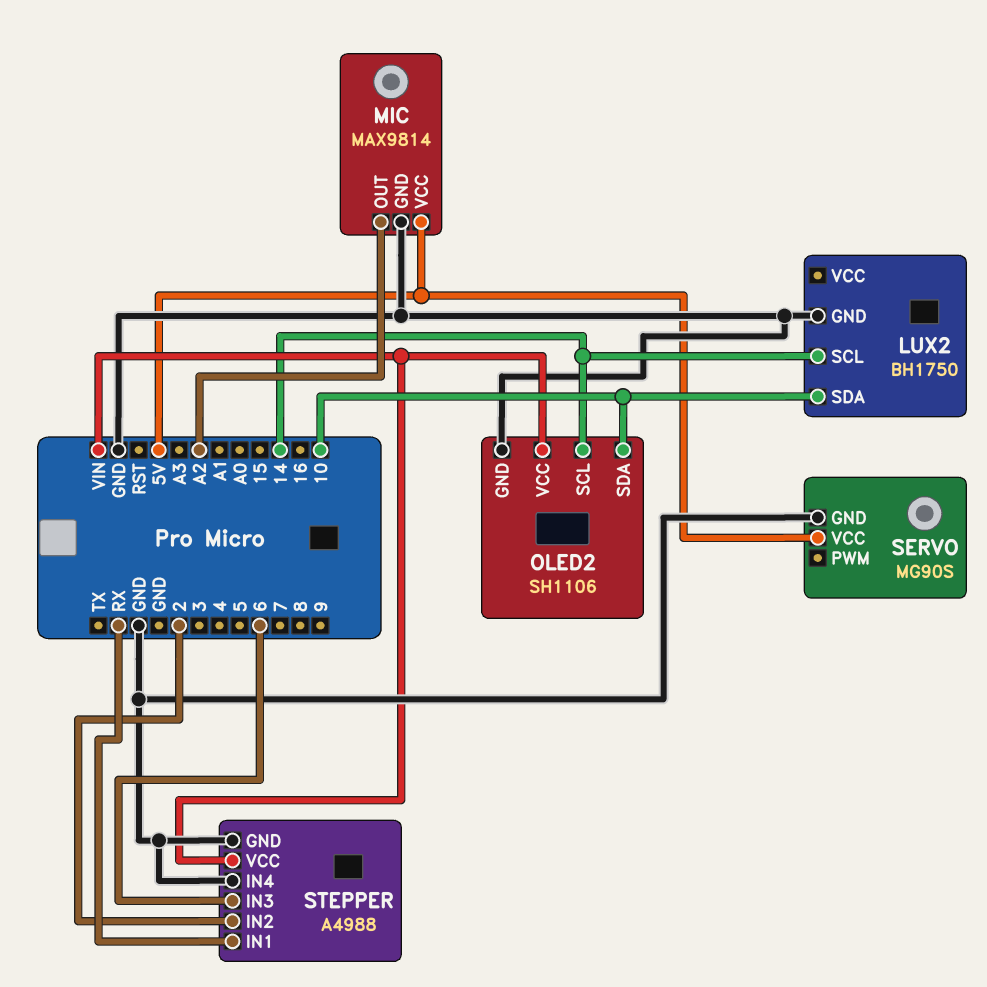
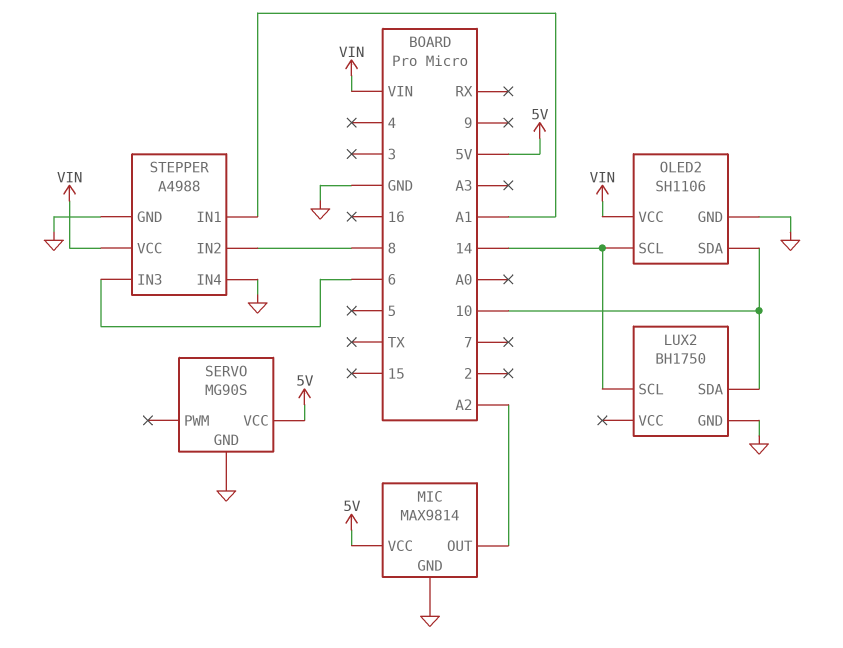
STEPPER pin IN1: RX -> A1
STEPPER pin IN2: 2 -> 8

